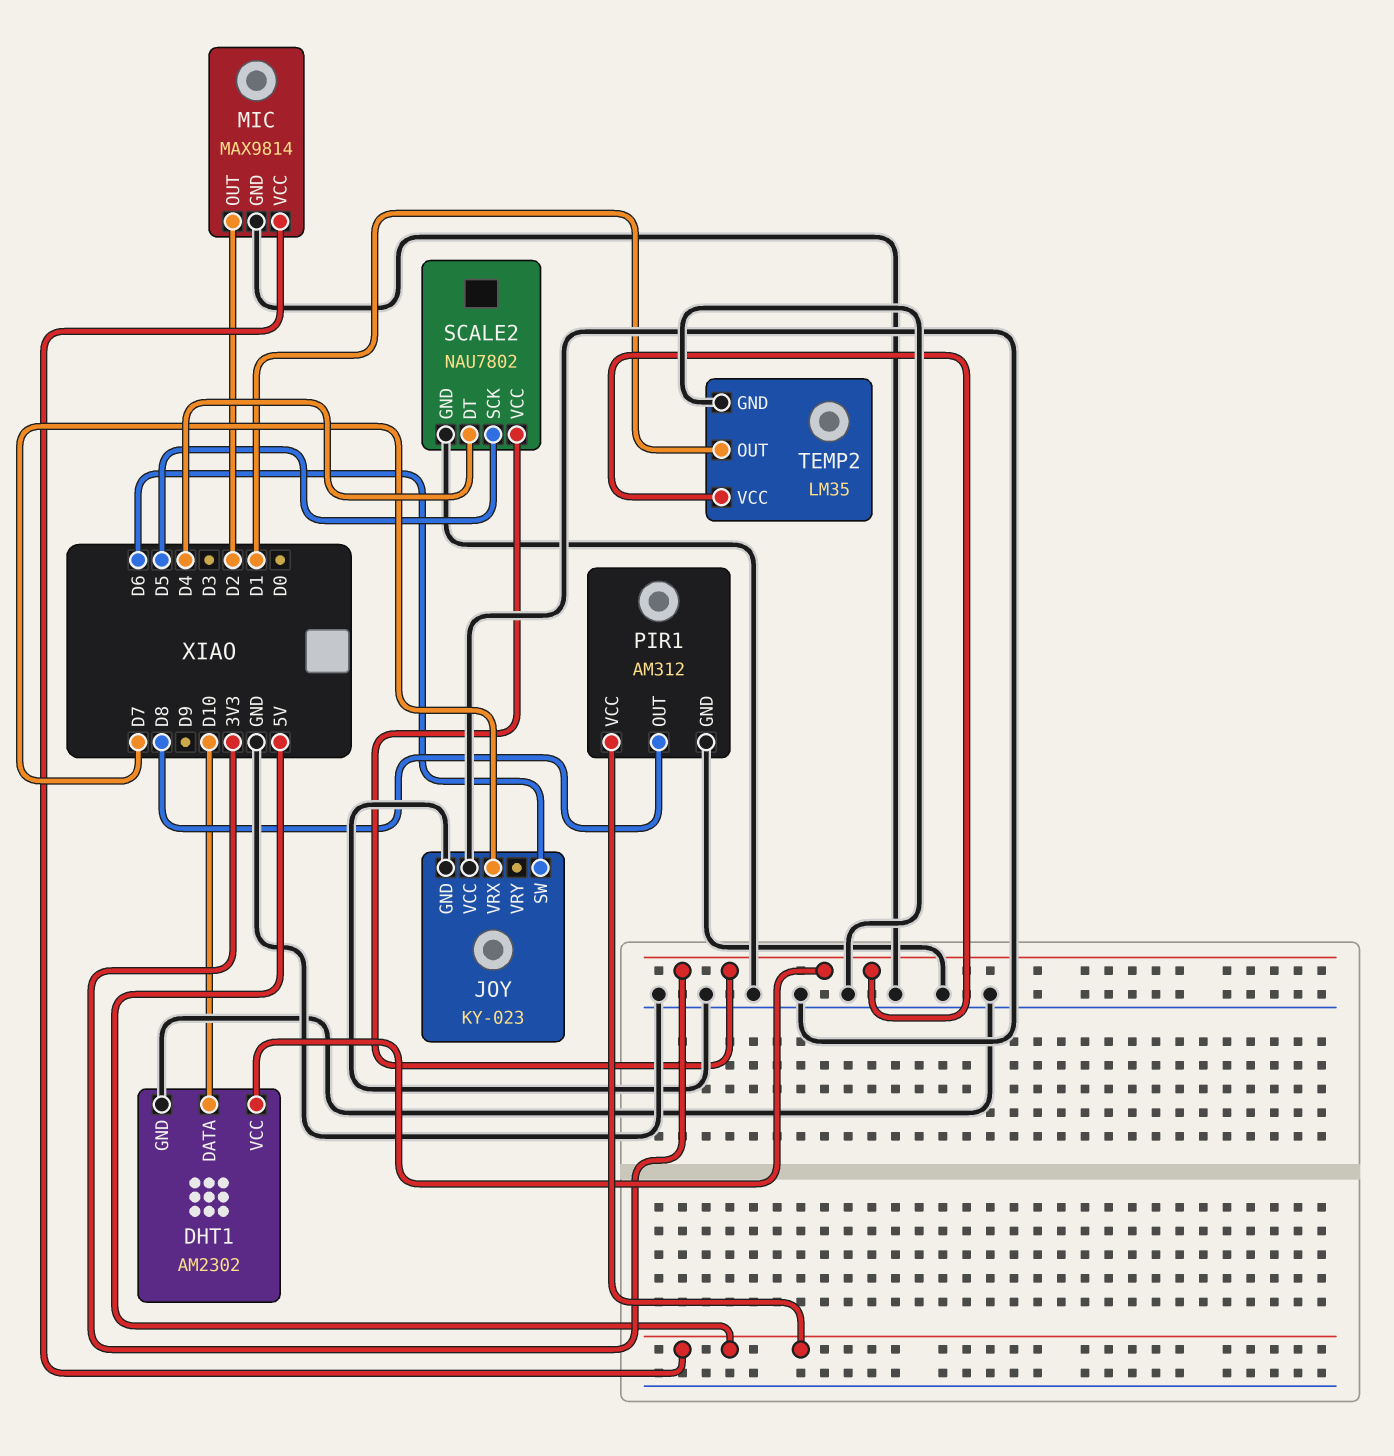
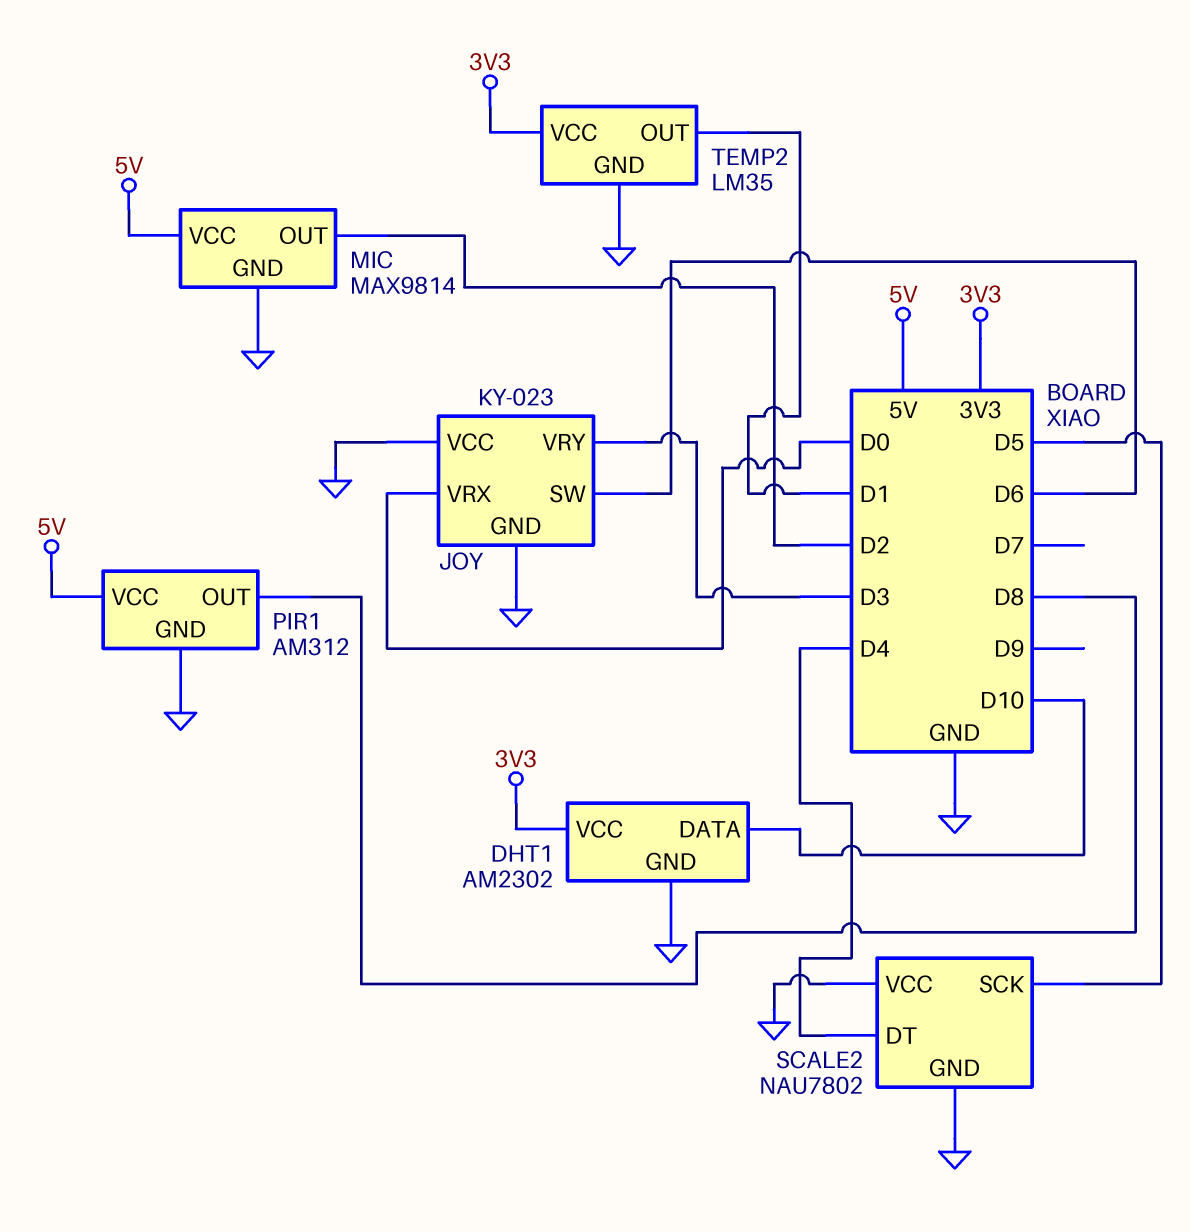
JOY pin VRX: D7 -> D0
JOY pin VRY: none -> D3
SCALE2 pin VCC: 3V3 -> GND

